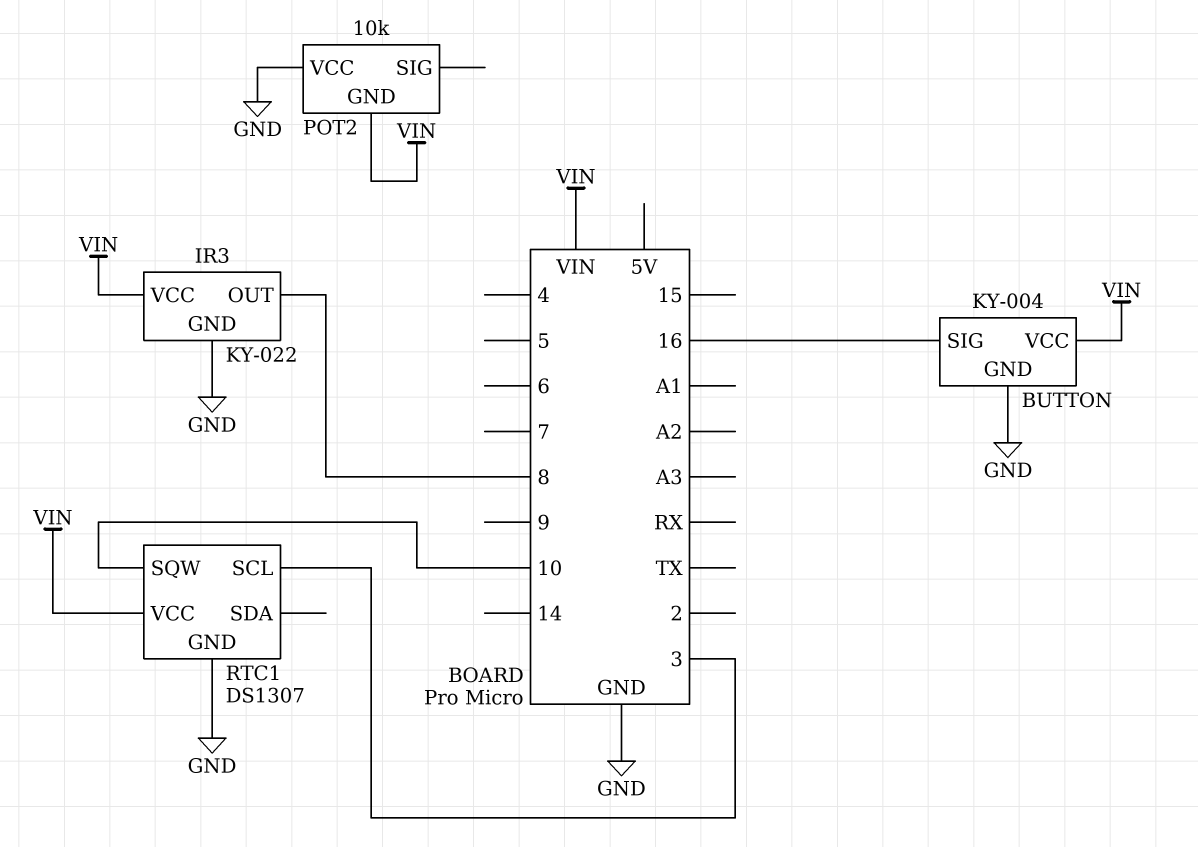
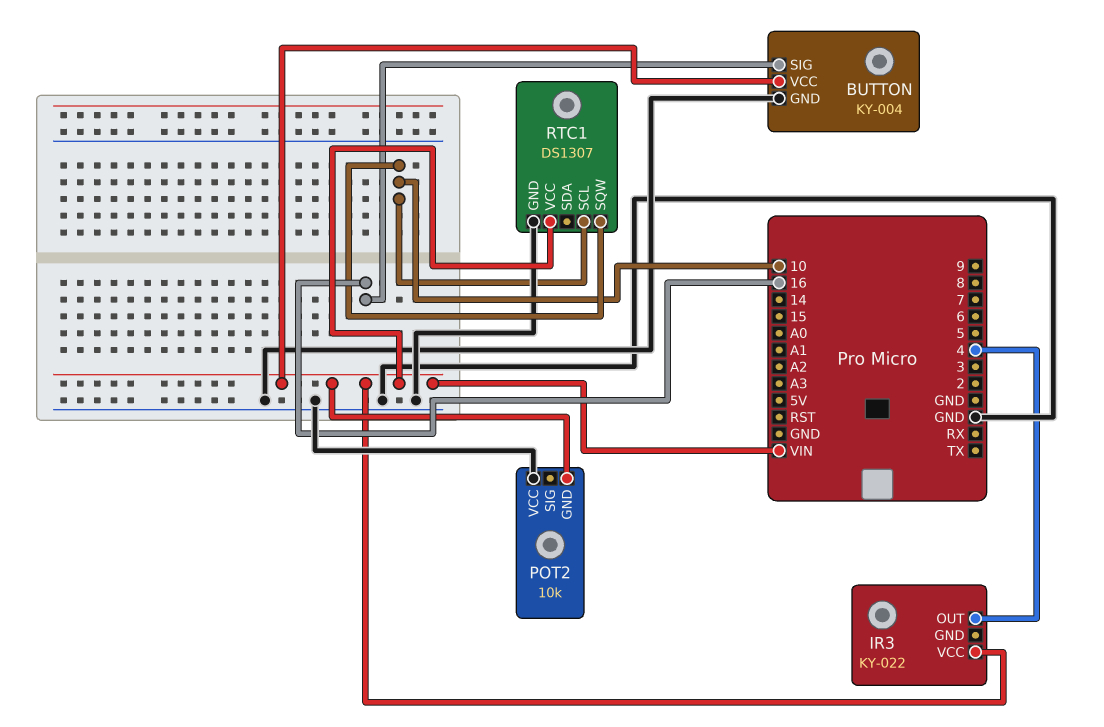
IR3 pin GND: GND -> none
IR3 pin OUT: 8 -> 4
RTC1 pin SCL: 3 -> 10

